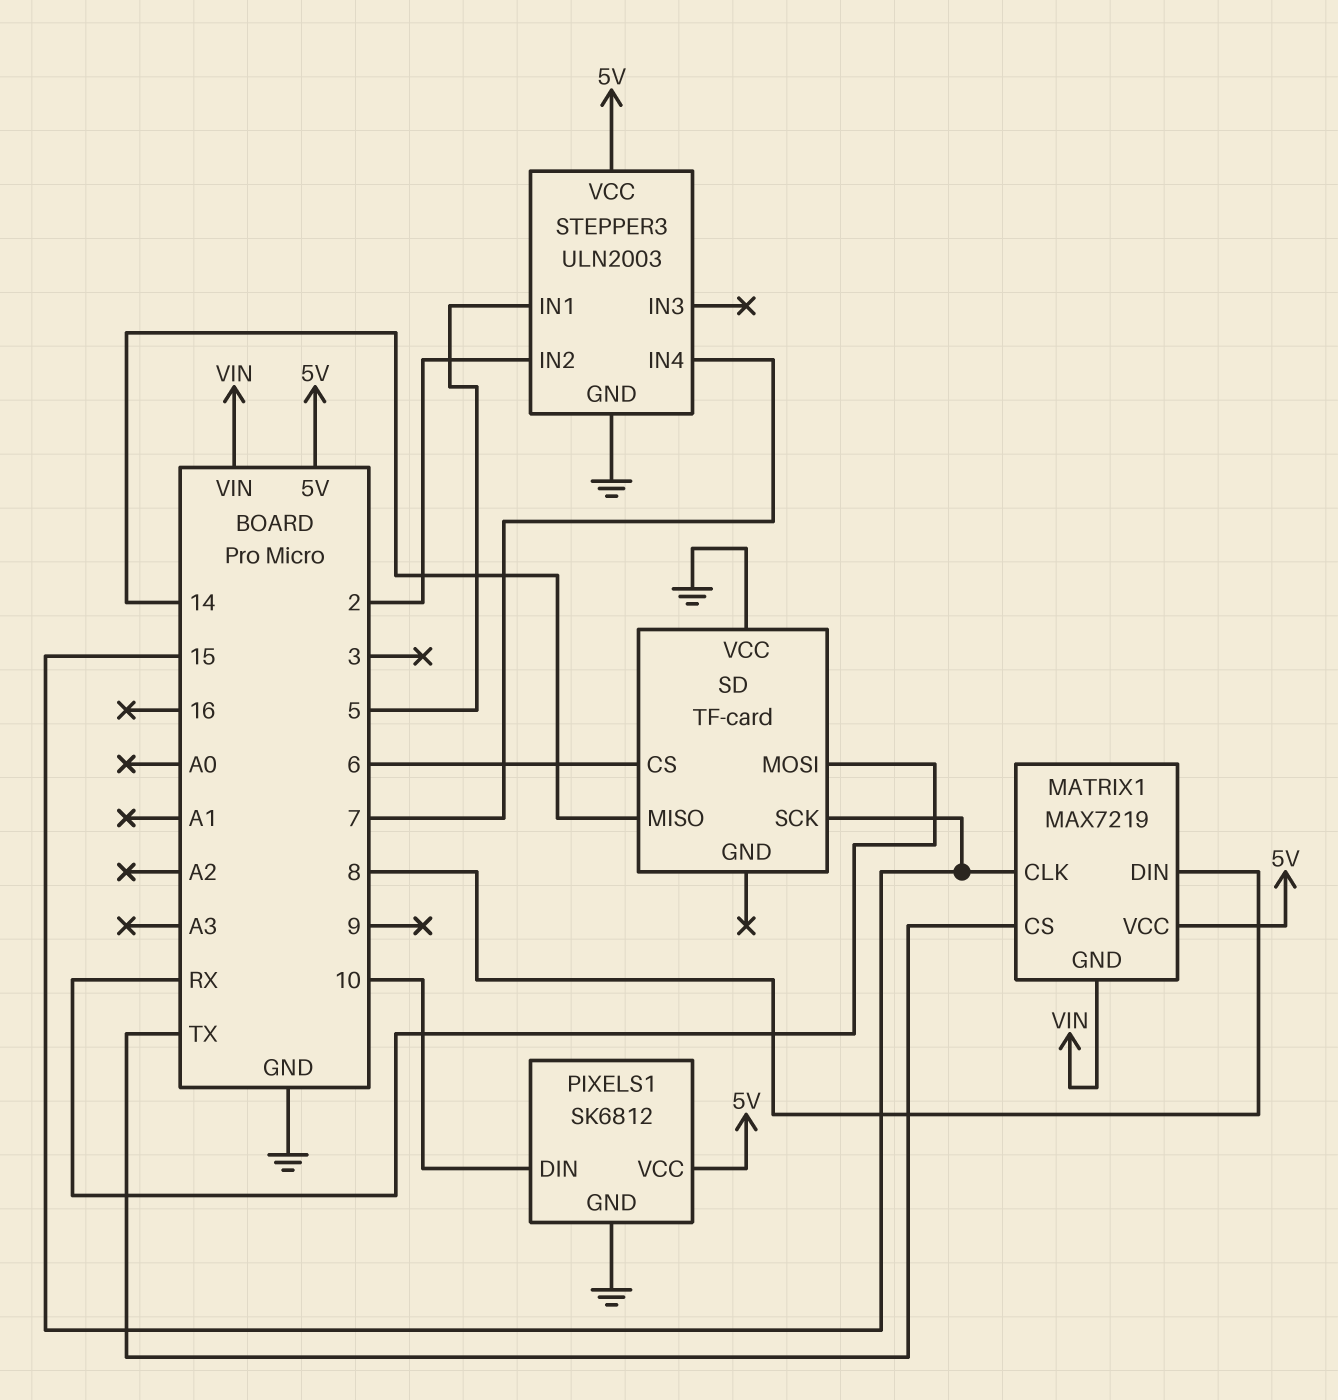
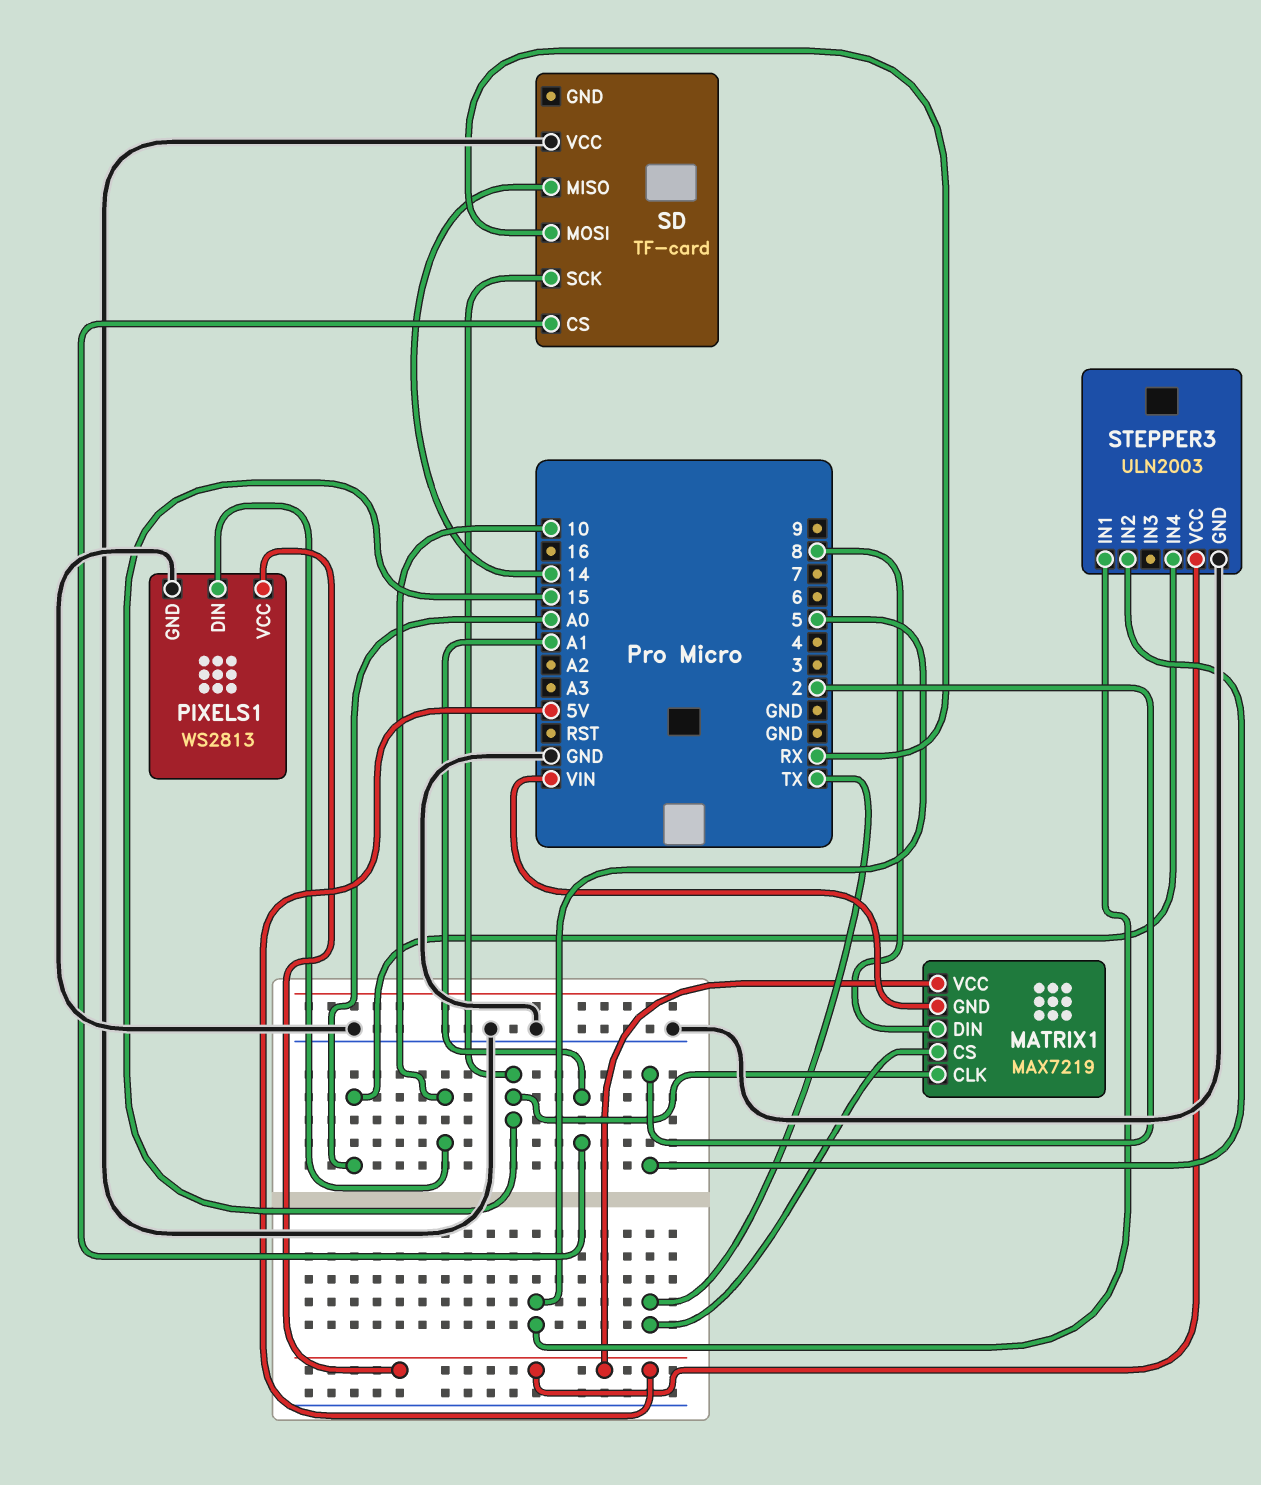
PIXELS1: SK6812 -> WS2813
SD pin CS: 6 -> A1
STEPPER3 pin IN4: 7 -> A0

